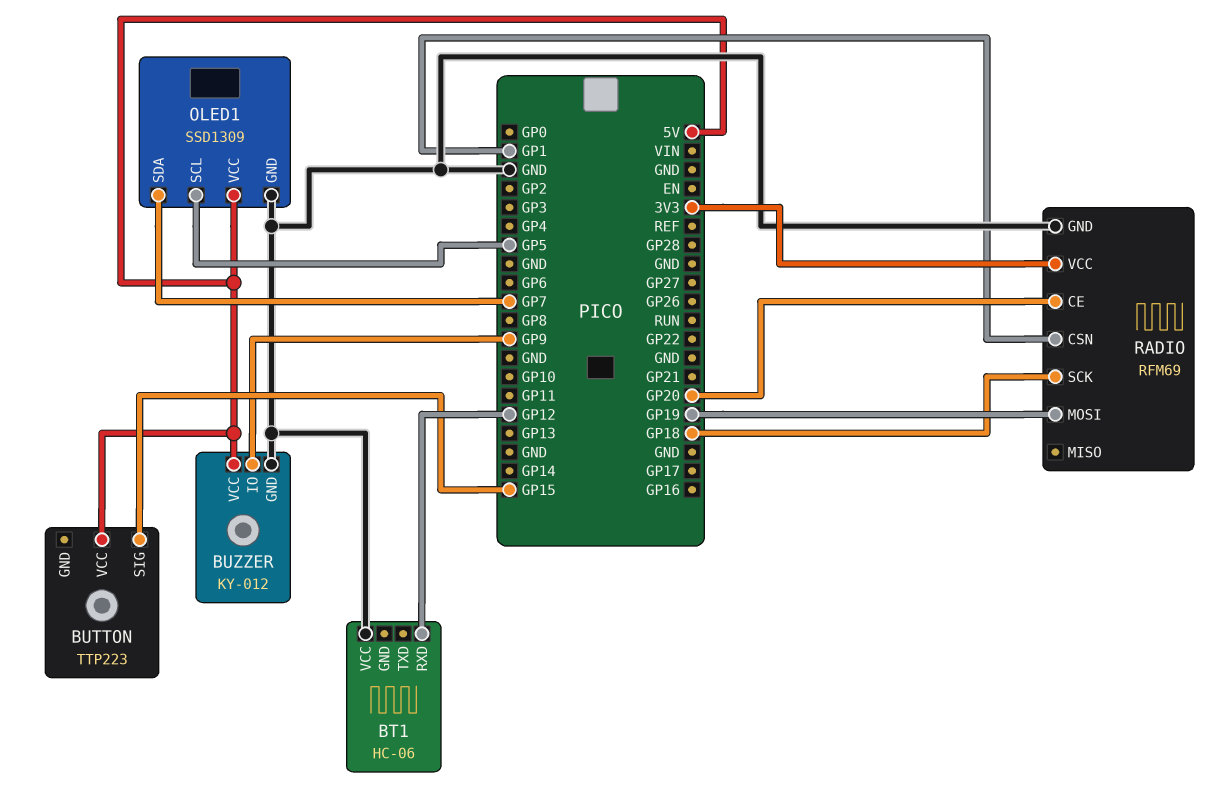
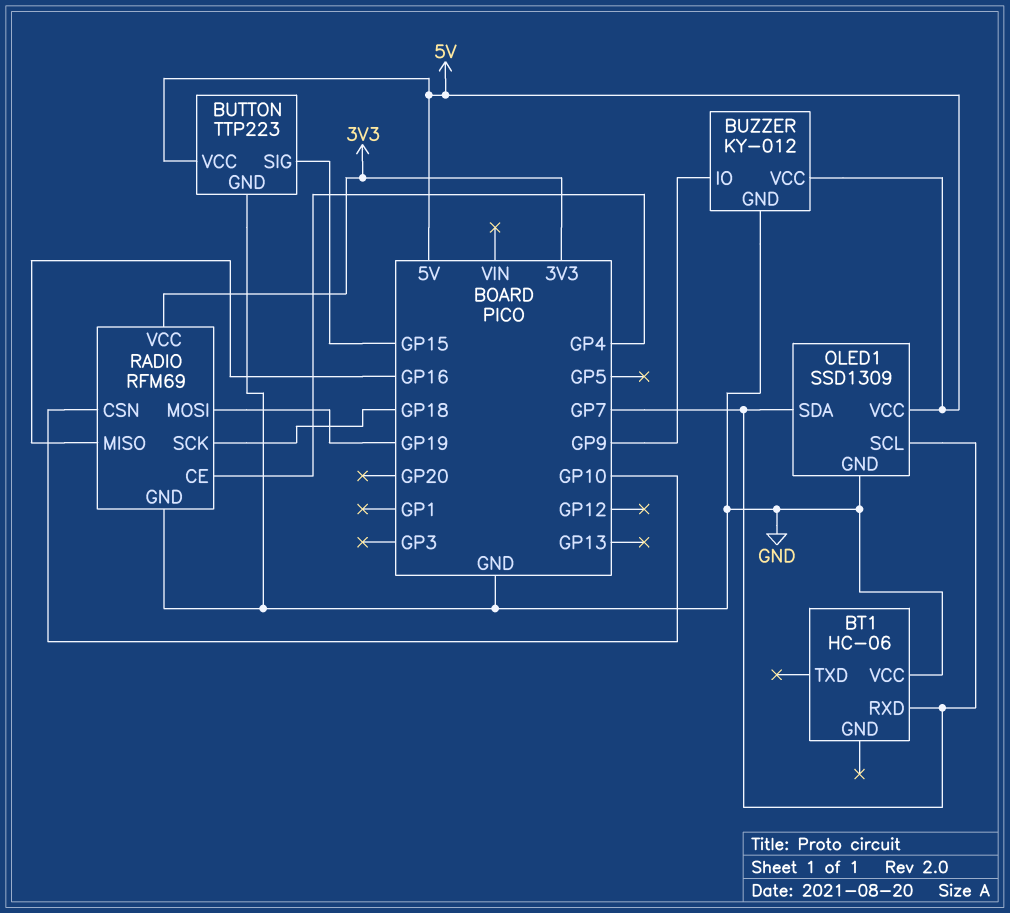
BT1 pin RXD: GP12 -> GP7
BUTTON pin GND: none -> GND
OLED1 pin SCL: GP5 -> GP7
RADIO pin CE: GP20 -> GP4
RADIO pin CSN: GP1 -> GP10
RADIO pin MISO: none -> GP16

